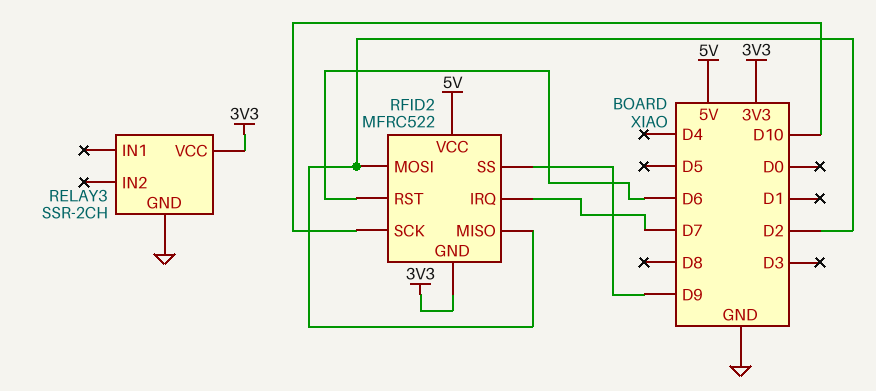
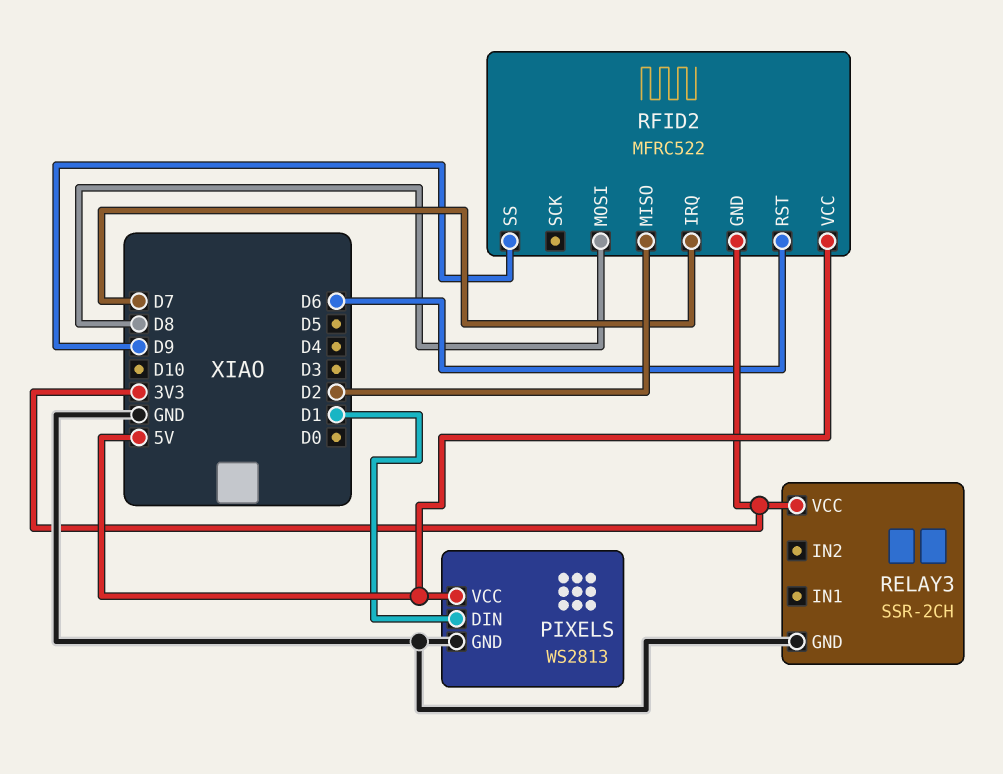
PIXELS: none -> WS2813
PIXELS pin DIN: none -> D1
PIXELS pin GND: none -> GND
PIXELS pin VCC: none -> 5V
RFID2 pin MOSI: D2 -> D8
RFID2 pin SCK: D10 -> none

